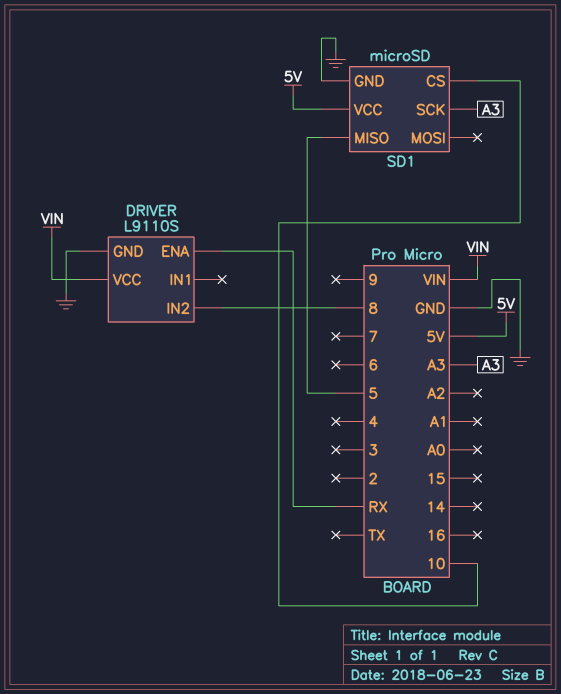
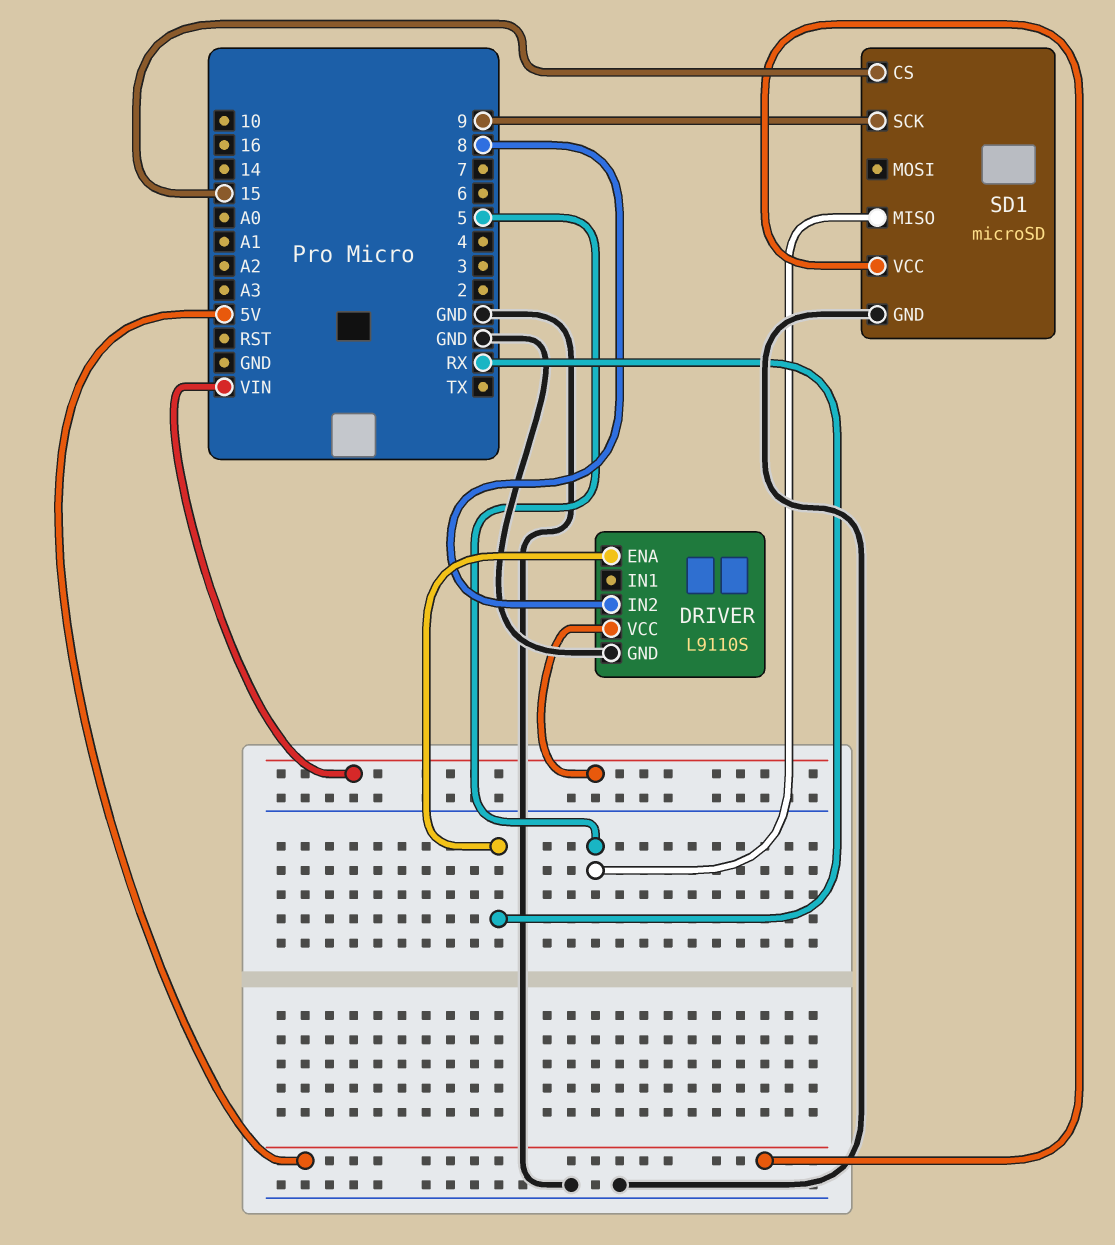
SD1 pin CS: 10 -> 15
SD1 pin SCK: A3 -> 9

